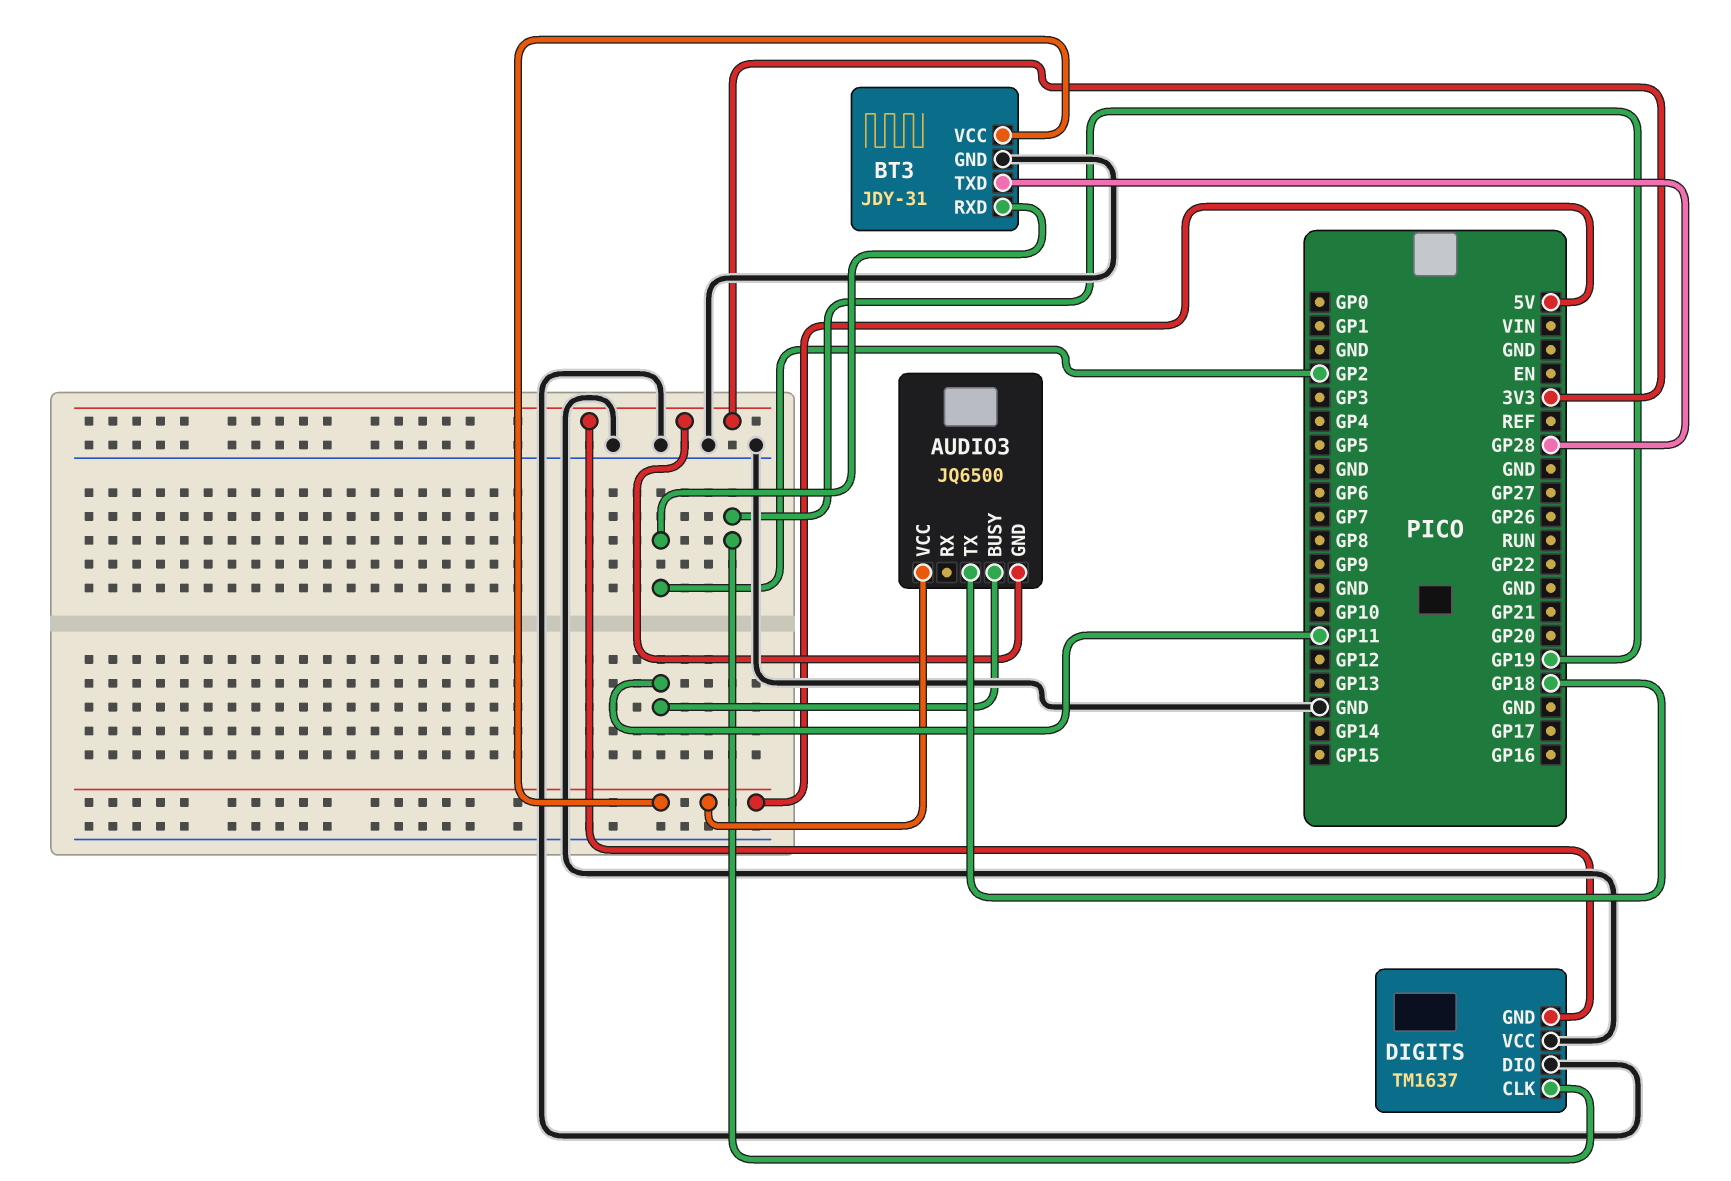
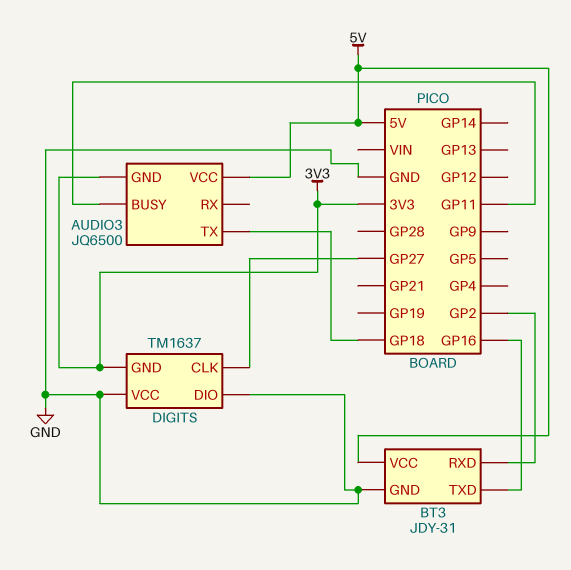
BT3 pin TXD: GP28 -> GP16
DIGITS pin CLK: GP19 -> GP27

